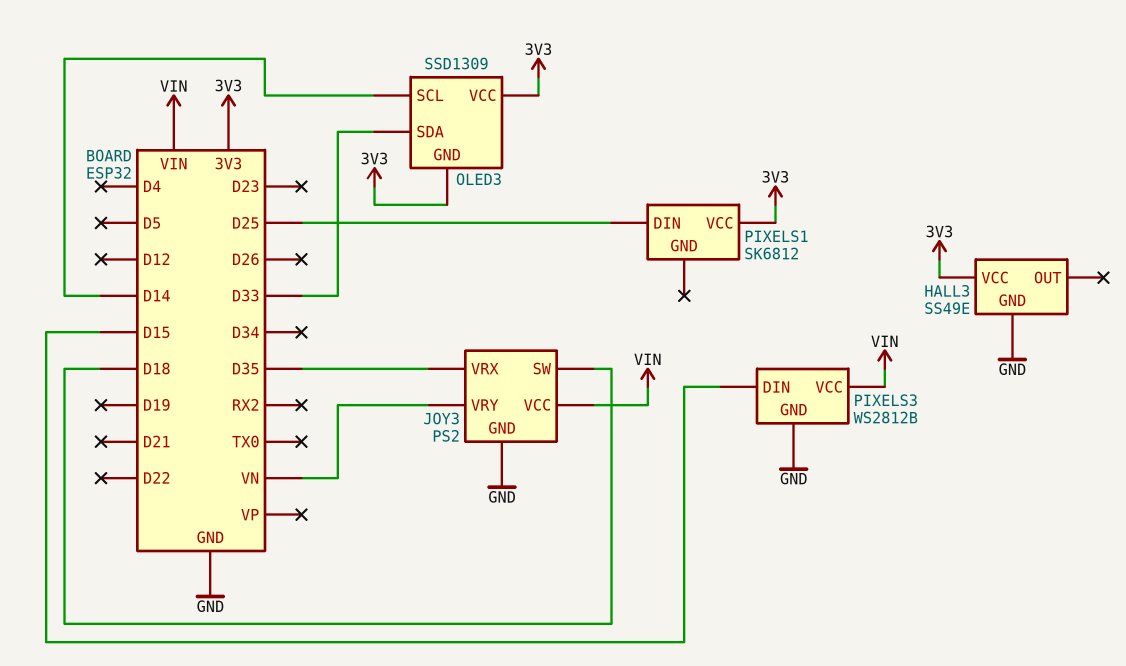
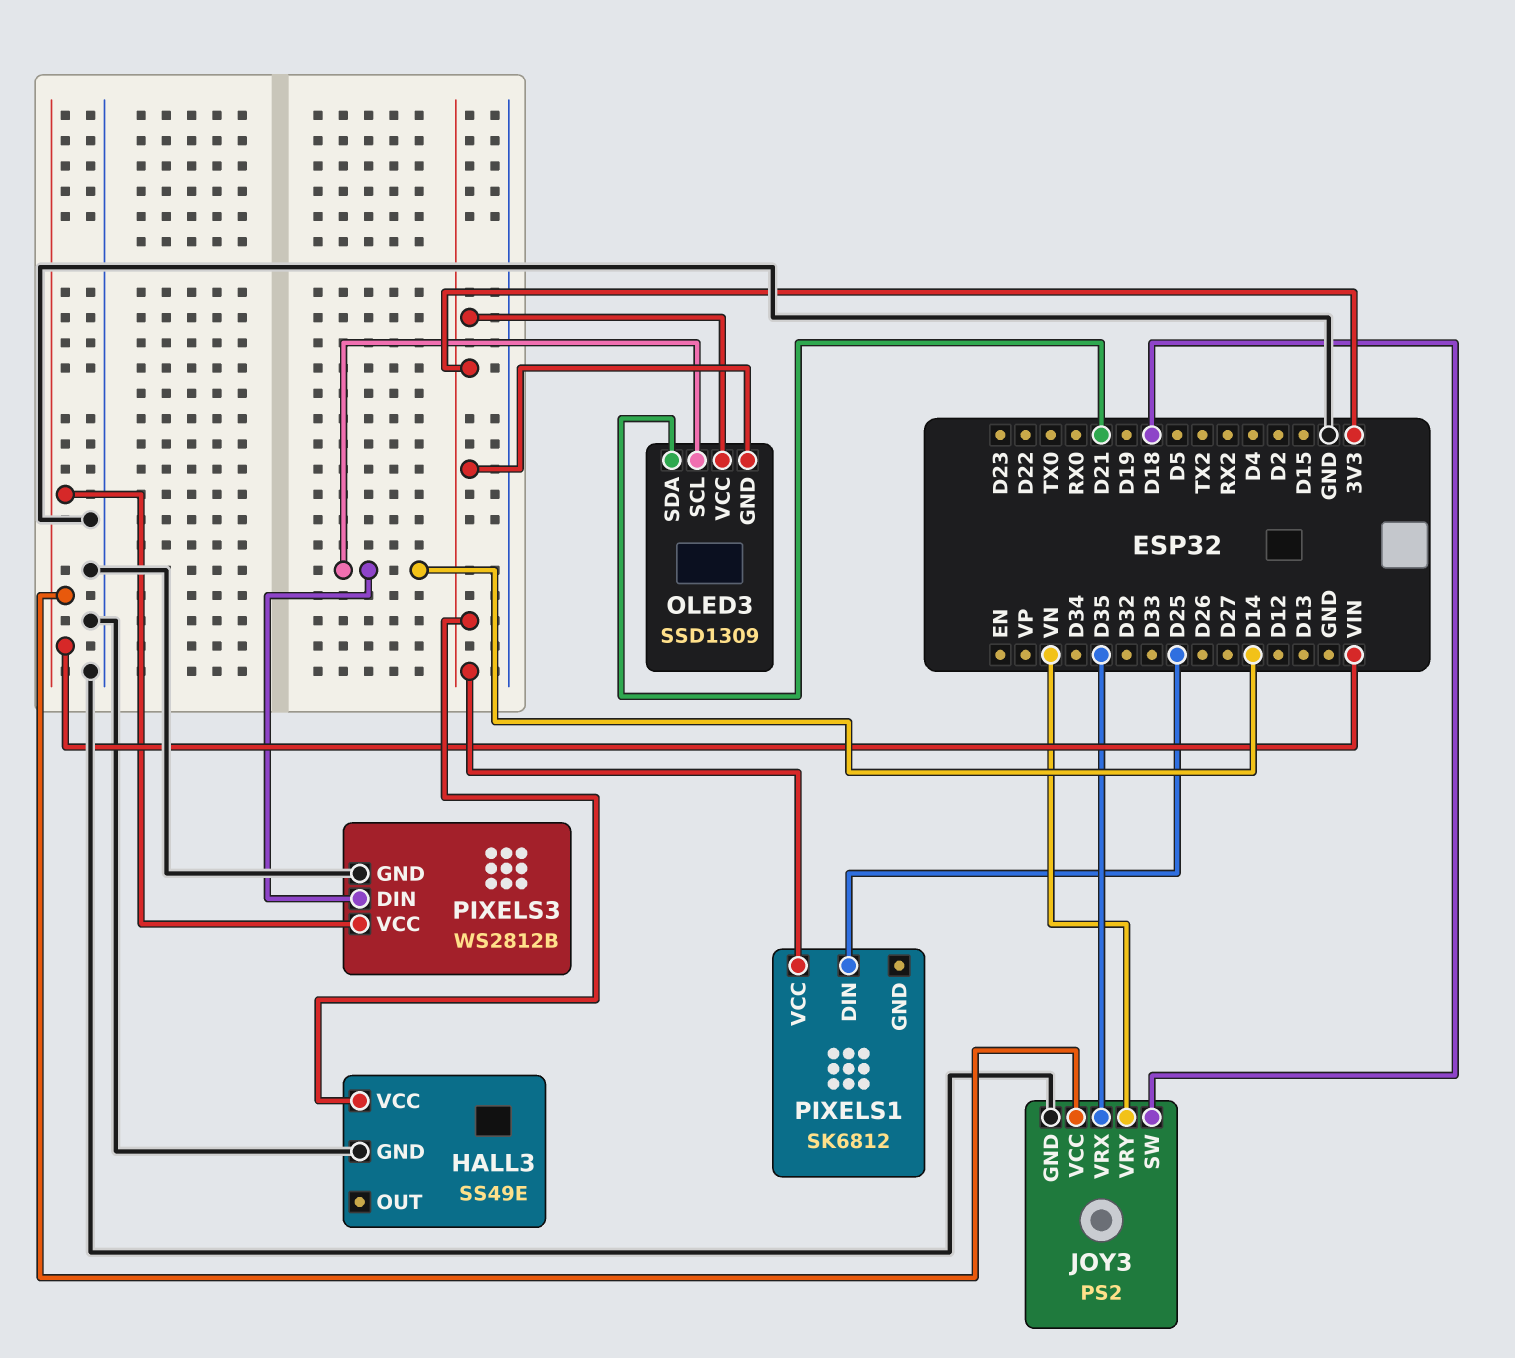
OLED3 pin SDA: D33 -> D21
PIXELS3 pin DIN: D15 -> D14

